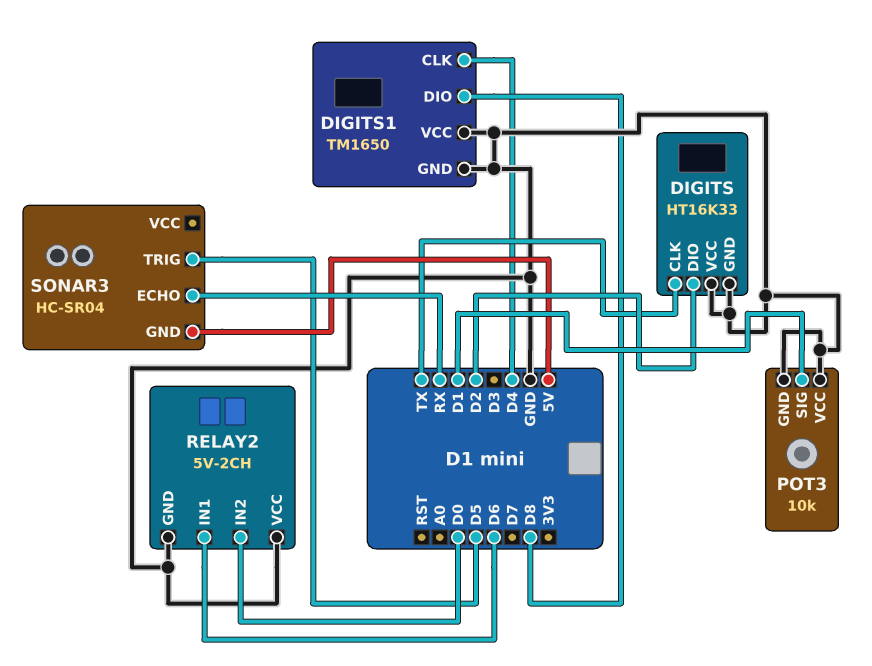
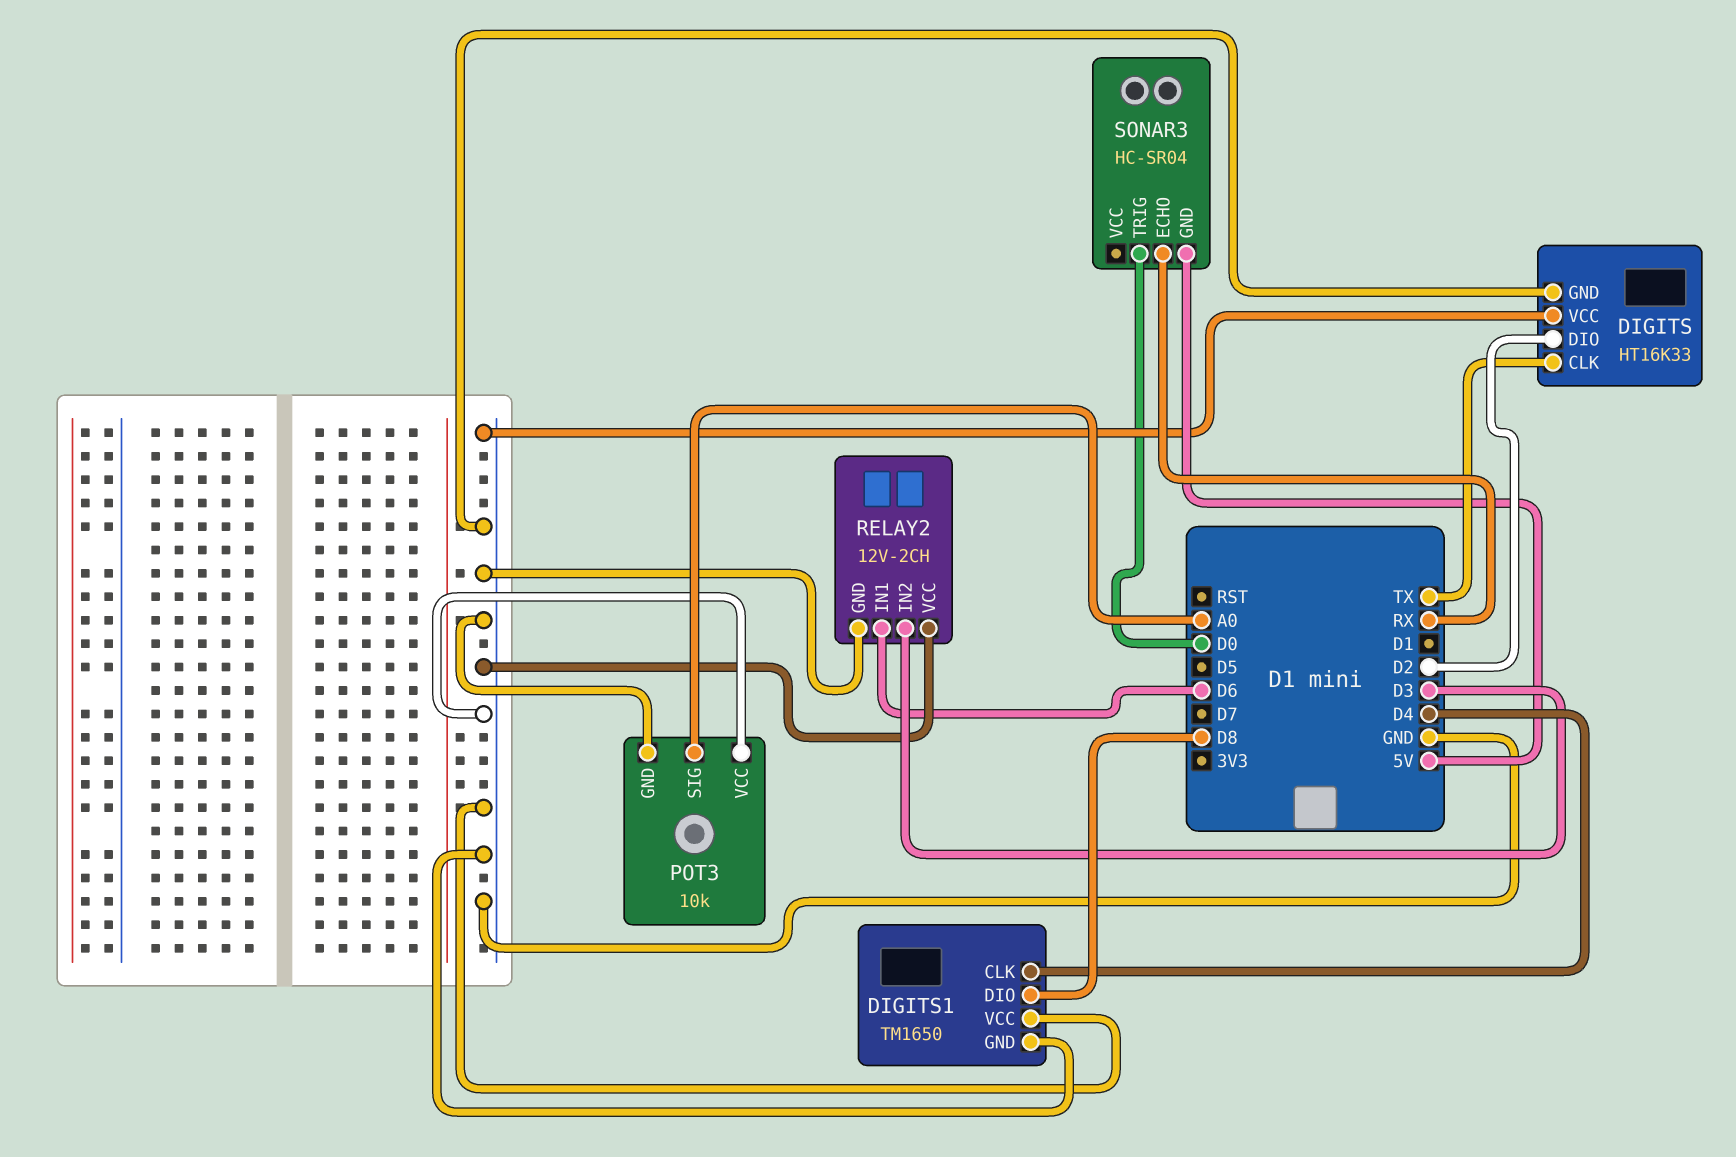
POT3 pin SIG: D1 -> A0
RELAY2: 5V-2CH -> 12V-2CH
RELAY2 pin IN2: D0 -> D3
SONAR3 pin TRIG: D5 -> D0

